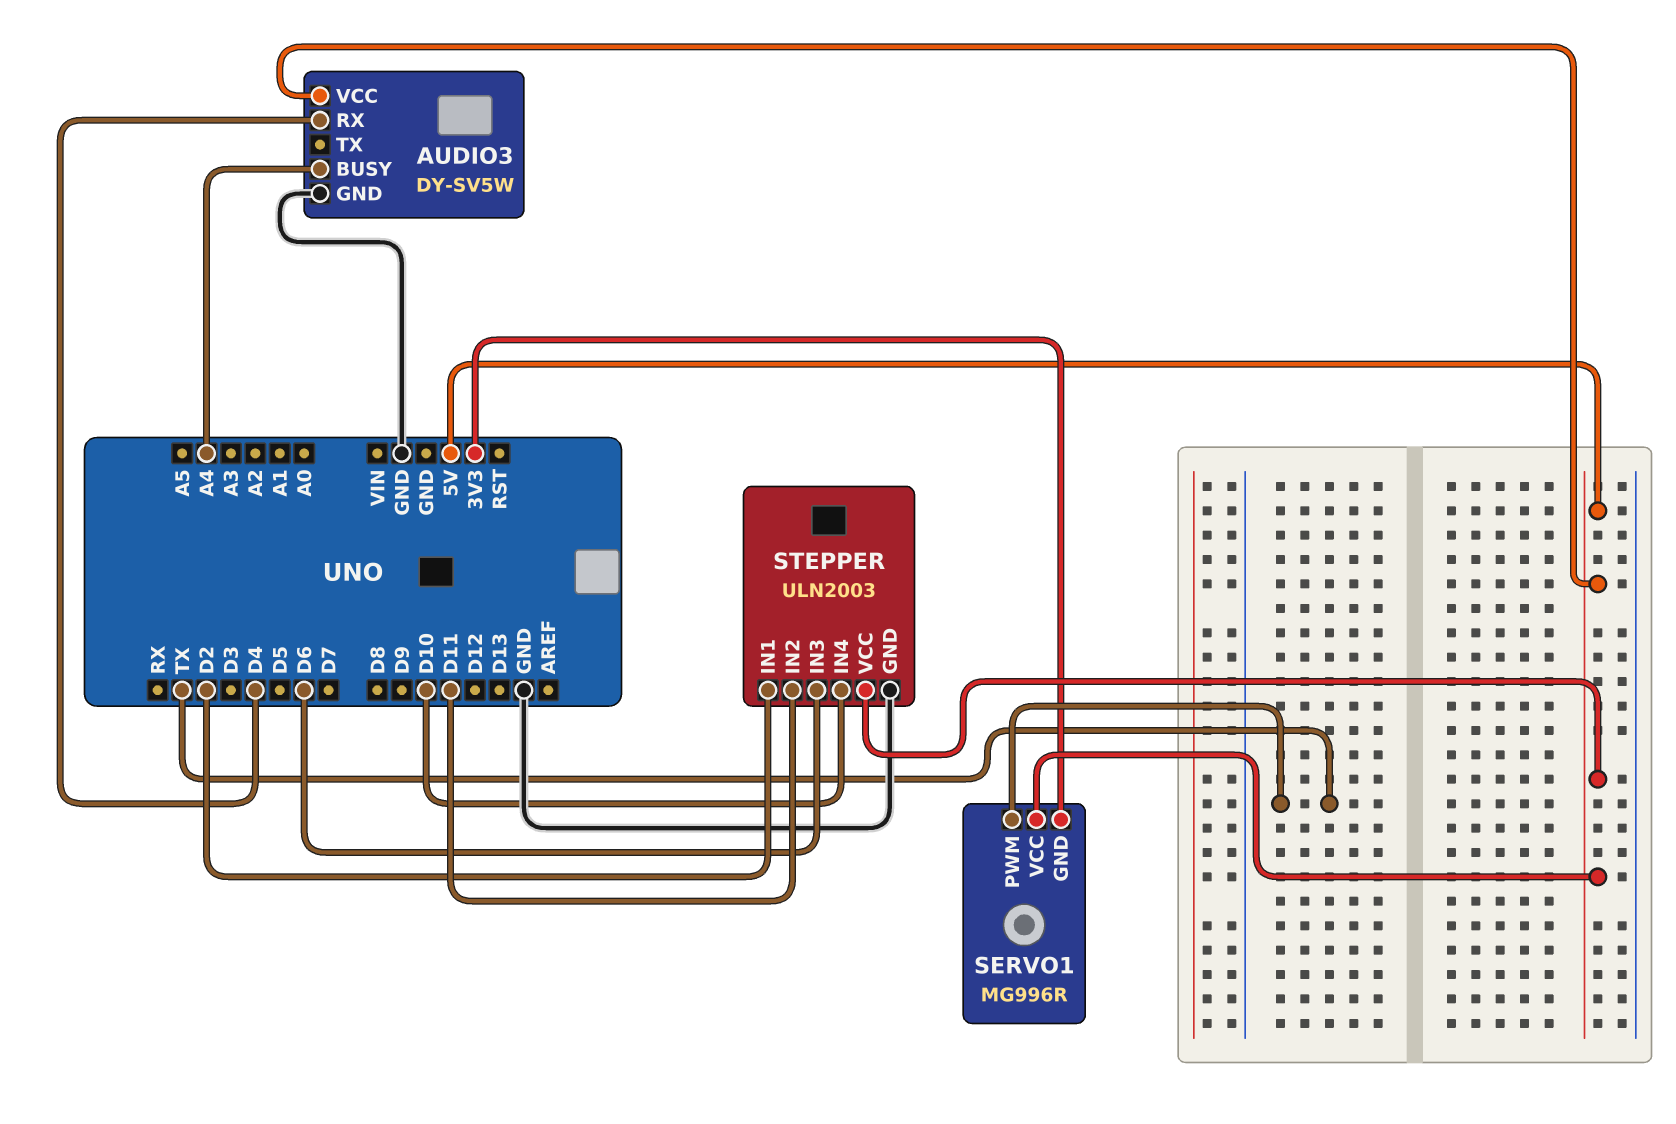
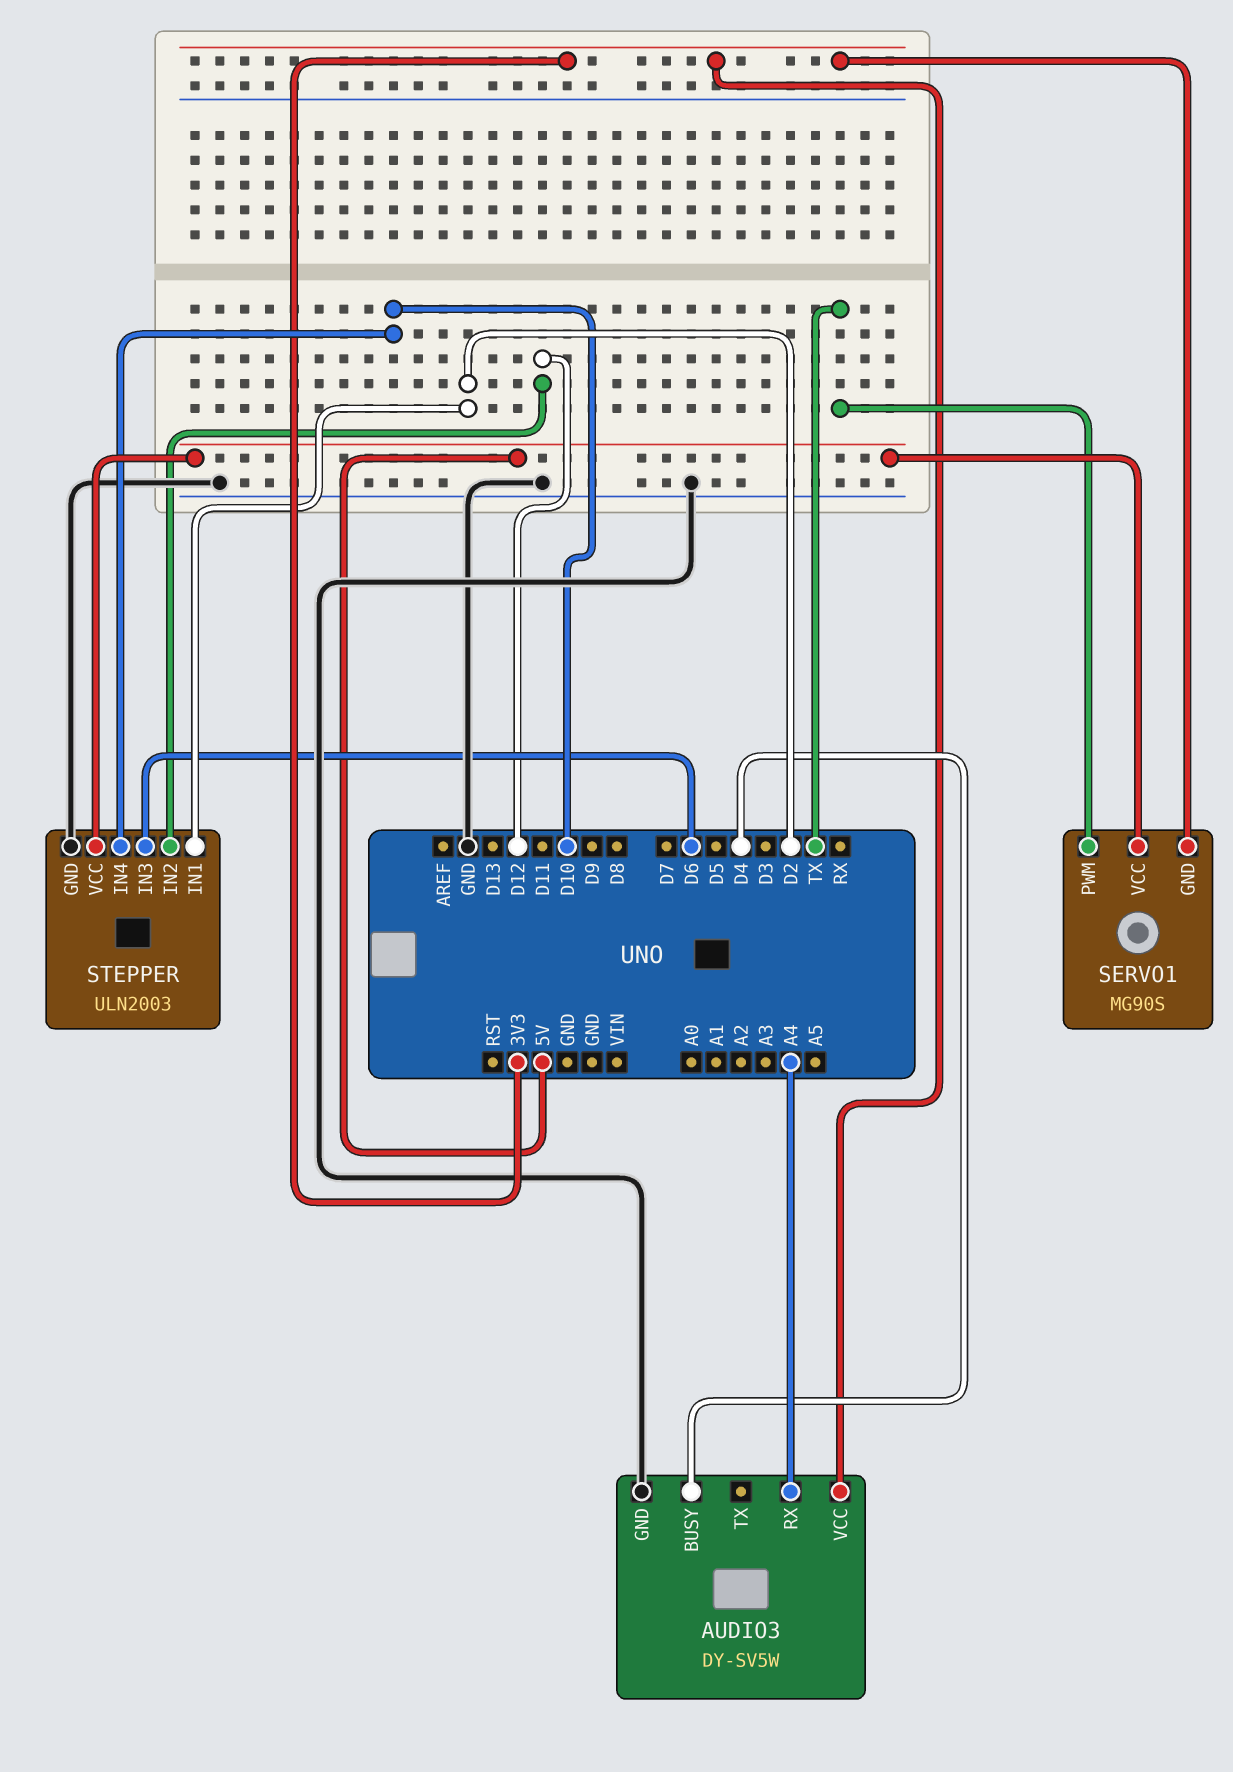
AUDIO3 pin BUSY: A4 -> D4
AUDIO3 pin RX: D4 -> A4
AUDIO3 pin VCC: 5V -> 3V3
SERVO1: MG996R -> MG90S
STEPPER pin IN2: D11 -> D12

